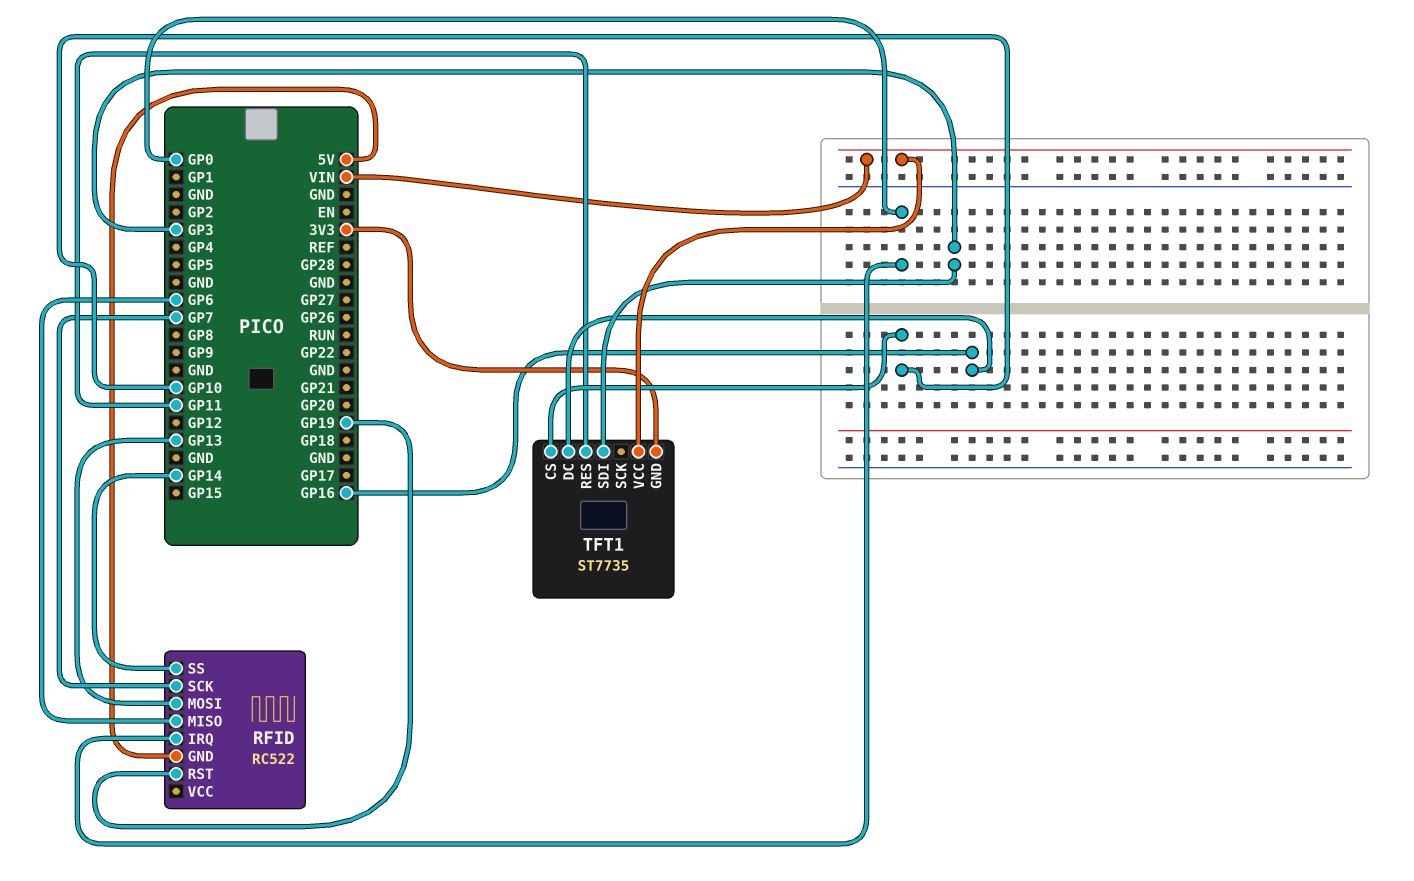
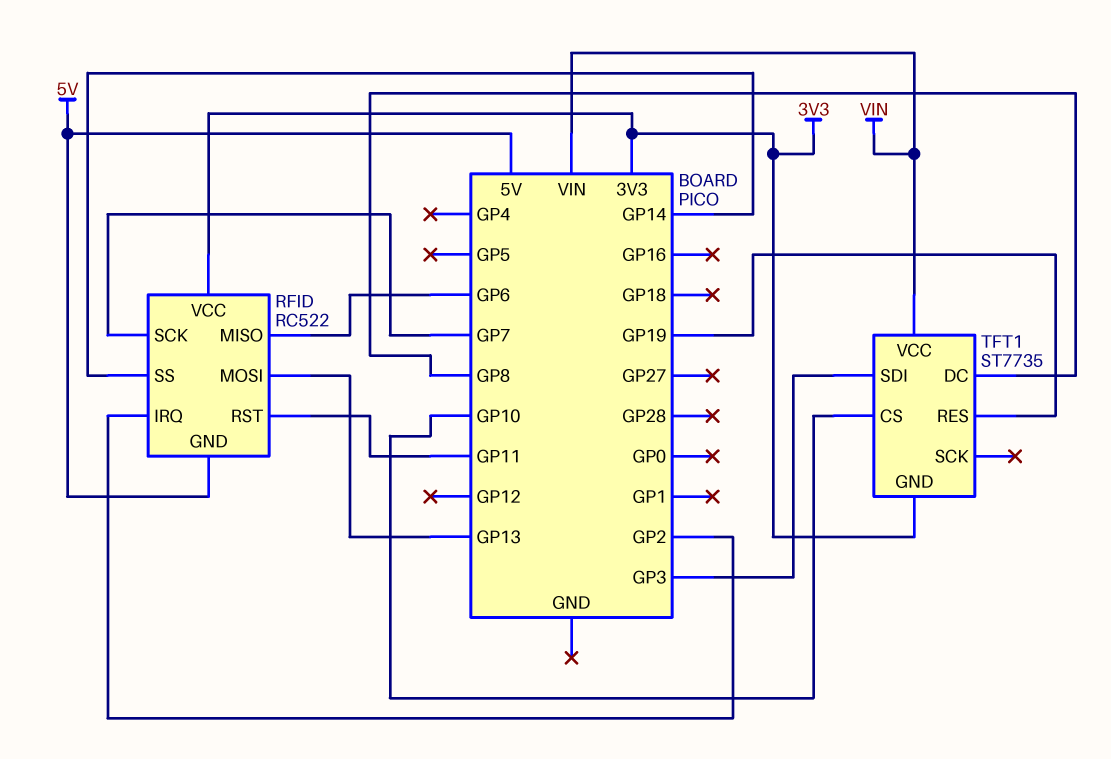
RFID pin IRQ: GP0 -> GP2
RFID pin RST: GP19 -> GP11
RFID pin VCC: none -> 3V3
TFT1 pin DC: GP16 -> GP8
TFT1 pin RES: GP11 -> GP19

